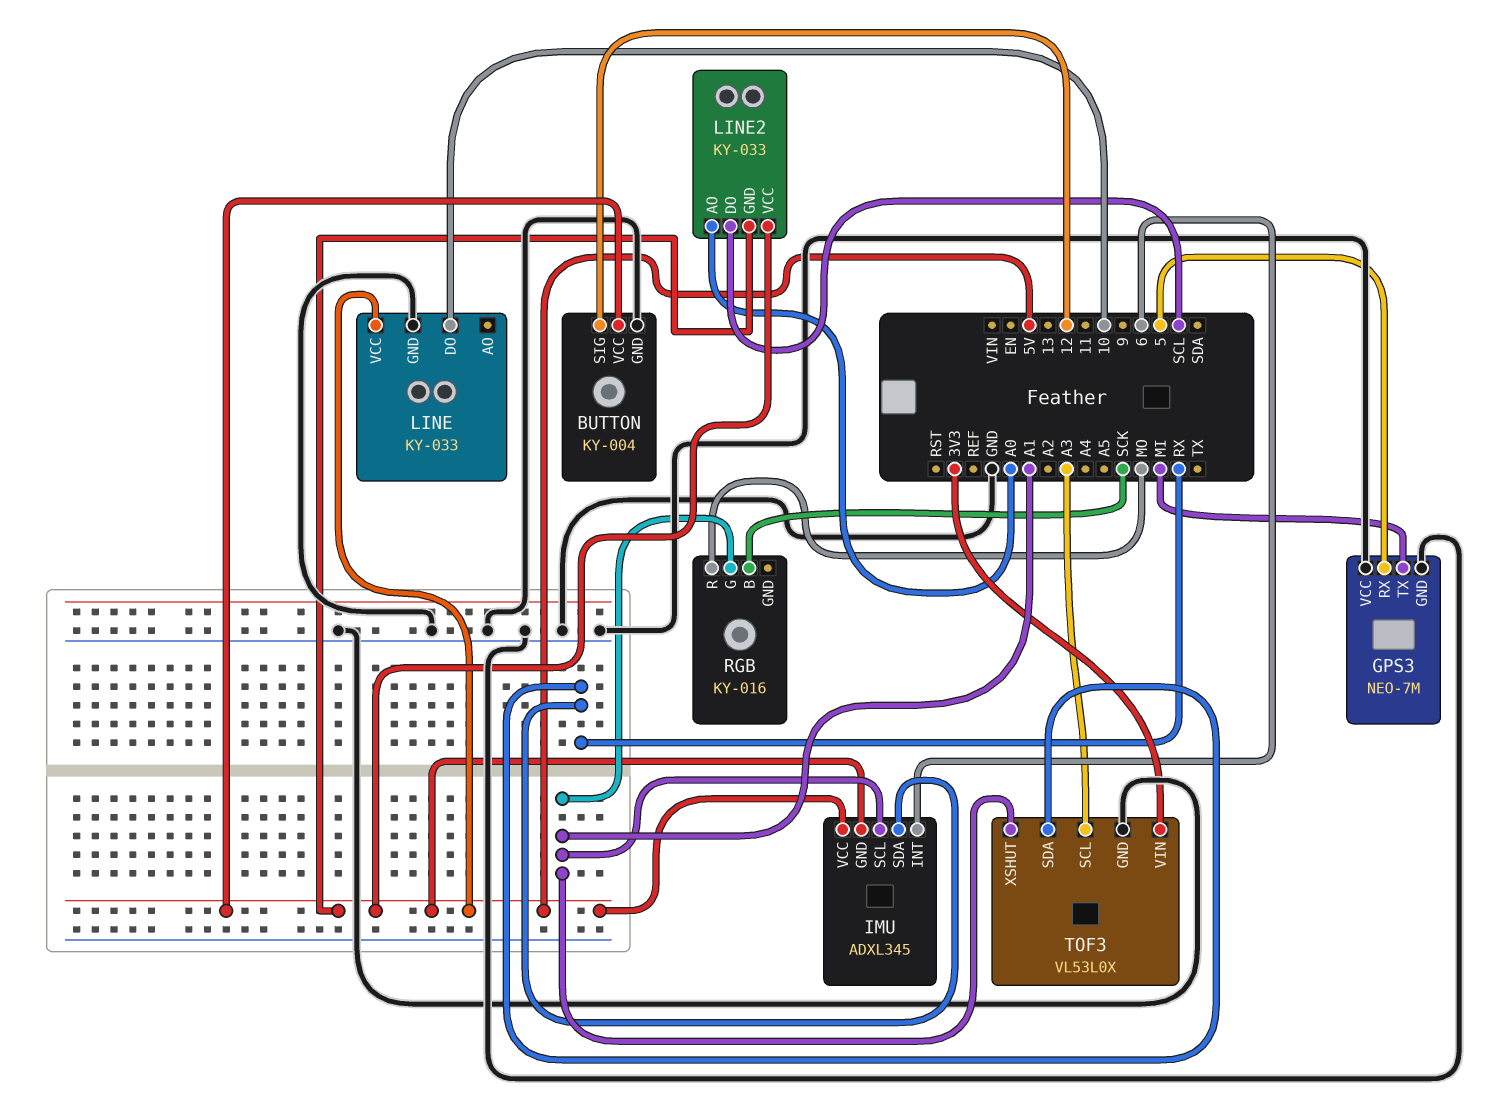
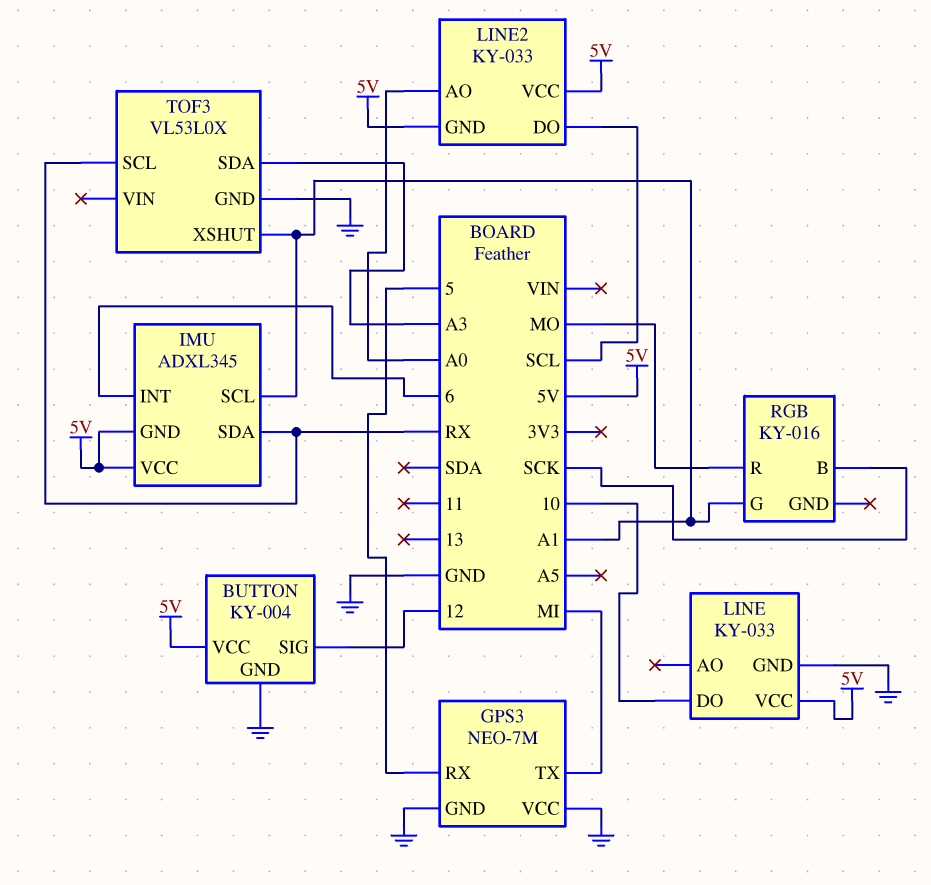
TOF3 pin SCL: A3 -> RX
TOF3 pin SDA: RX -> A3
TOF3 pin VIN: 3V3 -> none

